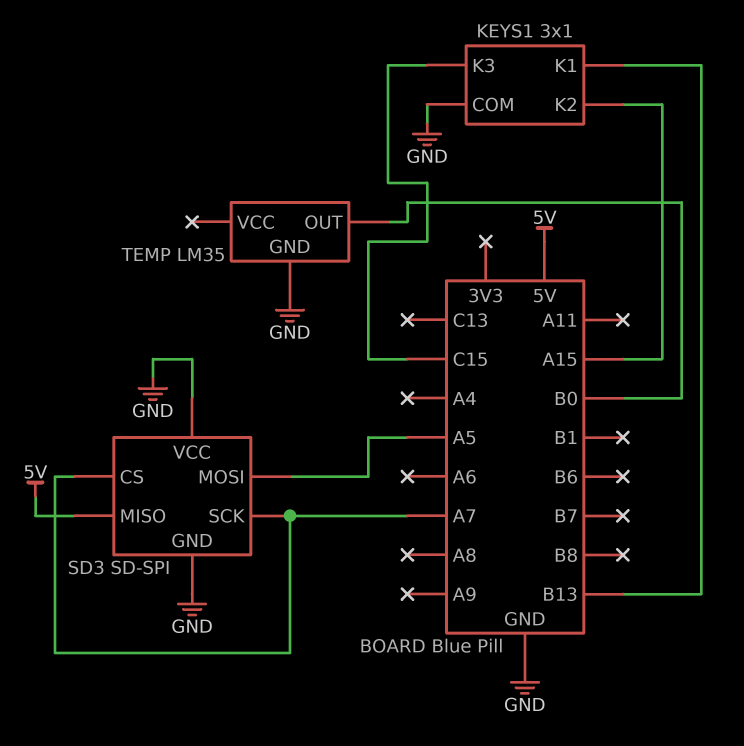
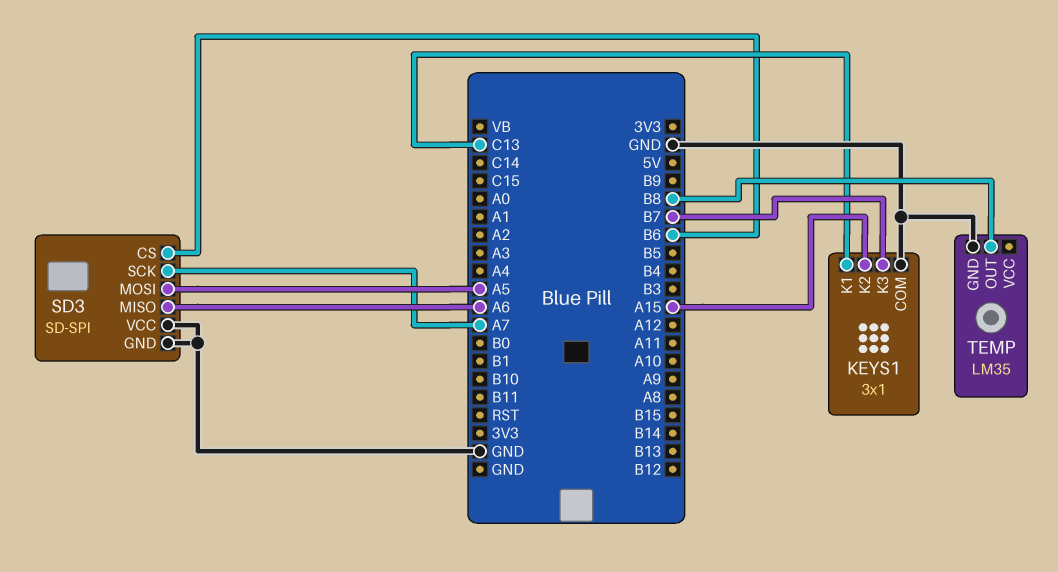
KEYS1 pin K1: B13 -> C13
KEYS1 pin K3: C15 -> B7
SD3 pin CS: A7 -> B6
SD3 pin MISO: 5V -> A6
TEMP pin OUT: B0 -> B8

